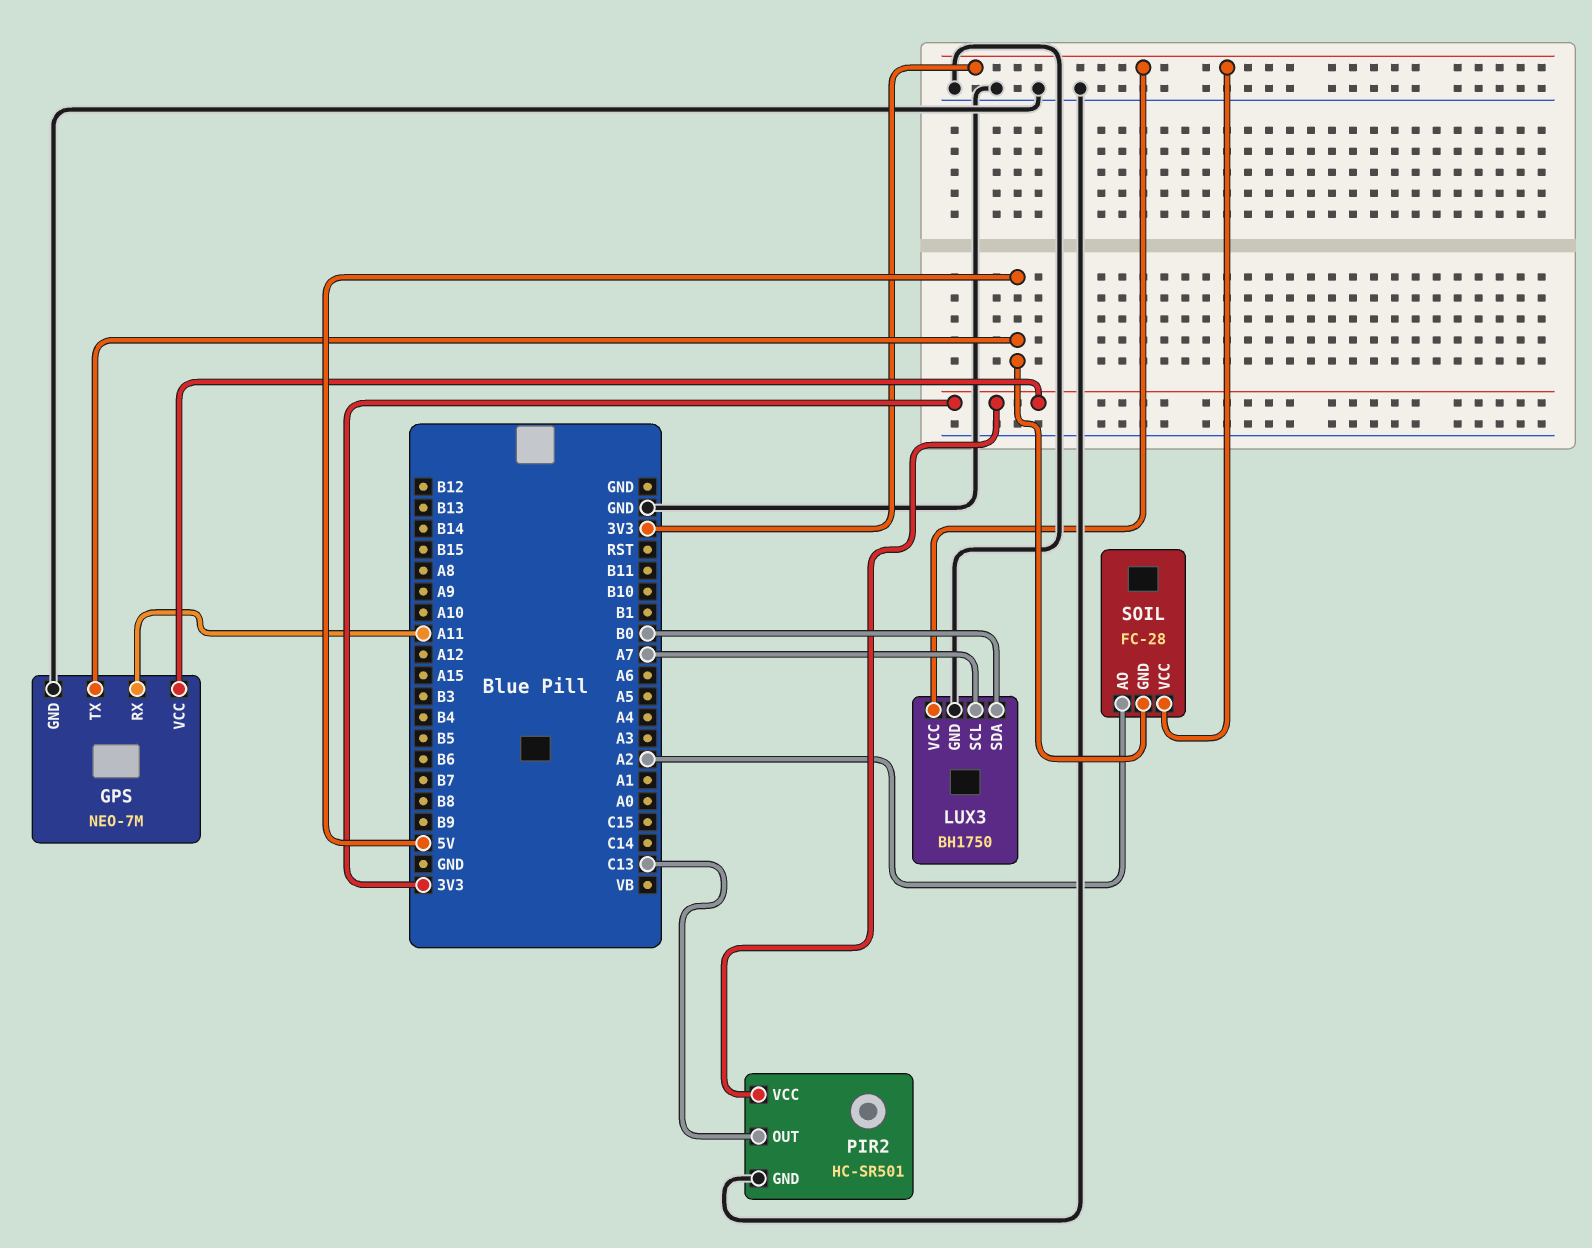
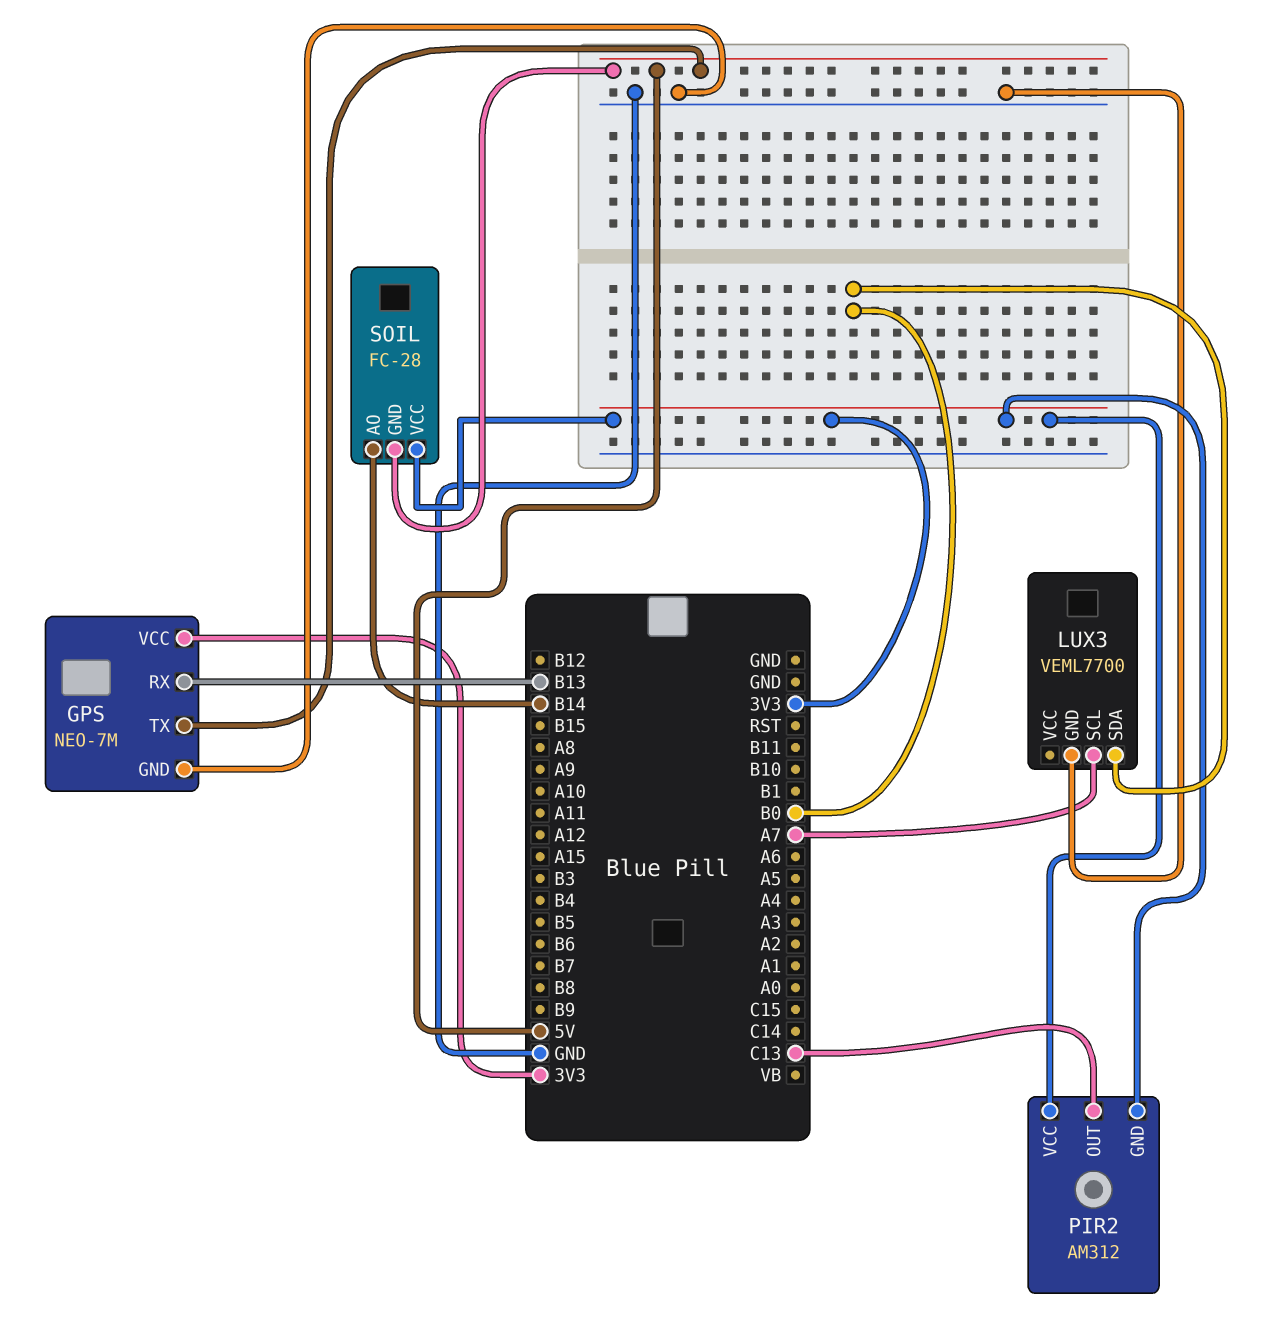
GPS pin RX: A11 -> B13
LUX3: BH1750 -> VEML7700
LUX3 pin VCC: 3V3 -> none
PIR2: HC-SR501 -> AM312
PIR2 pin GND: GND -> 3V3
SOIL pin AO: A2 -> B14

